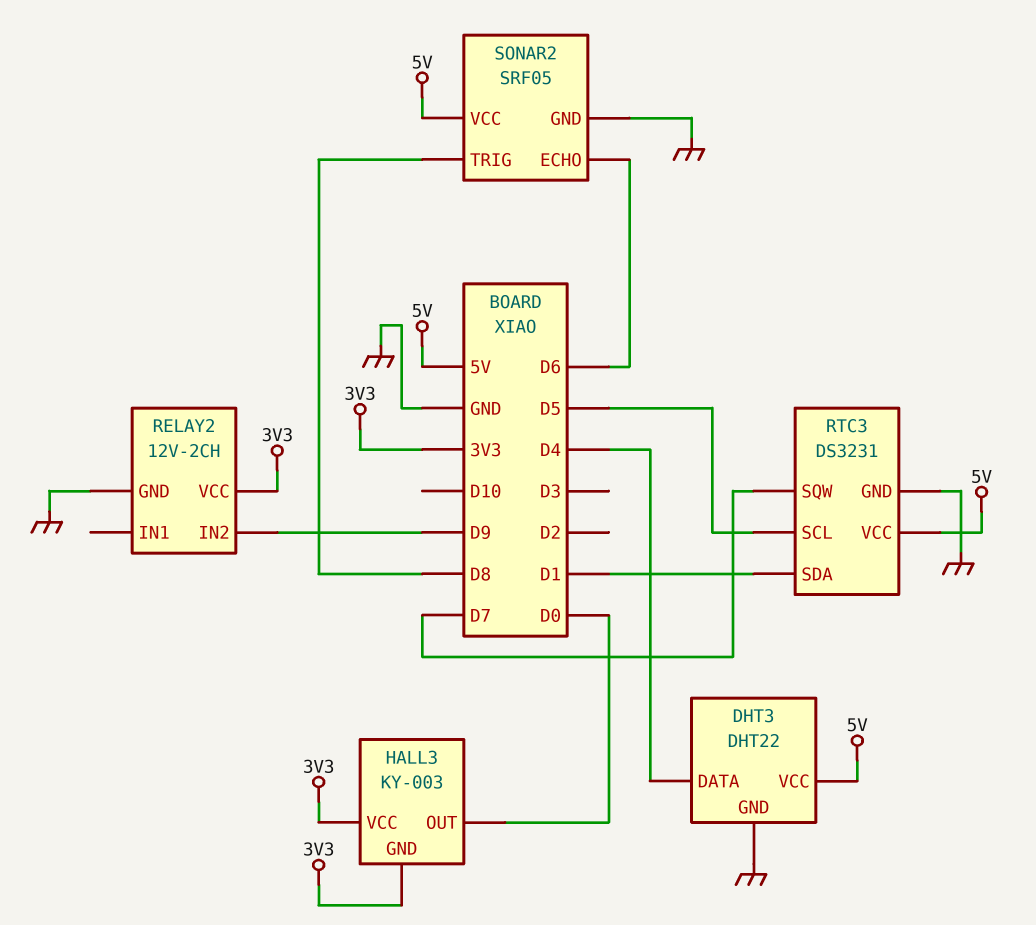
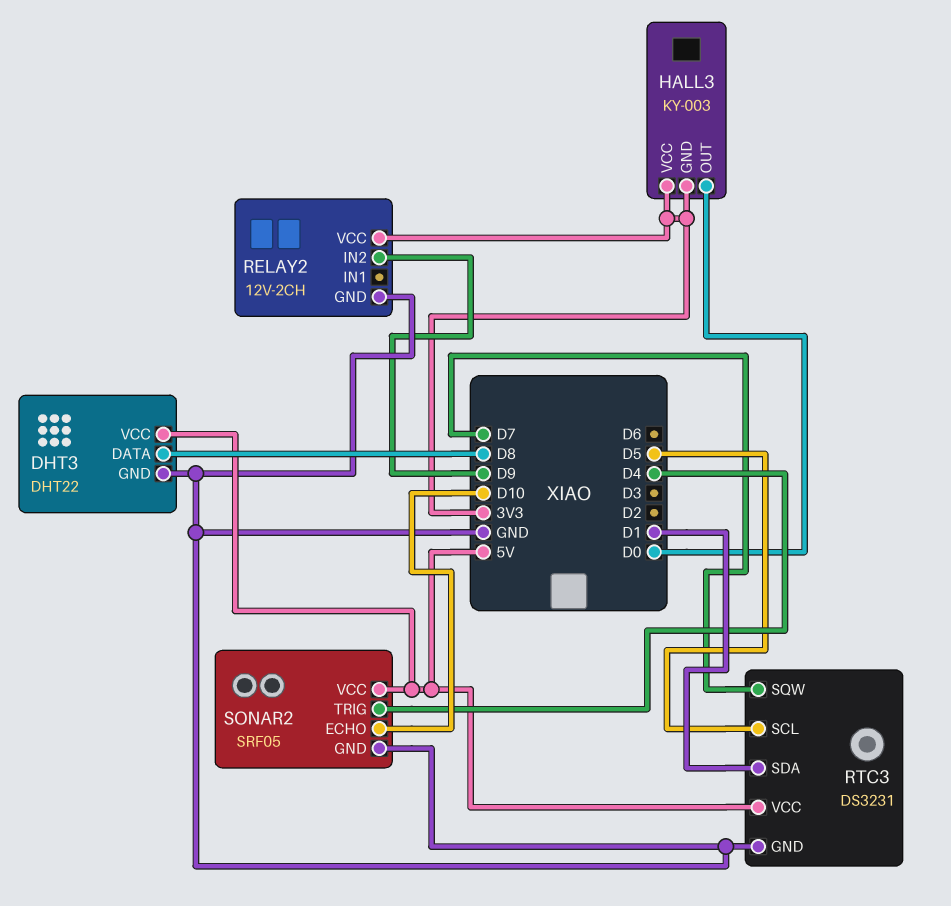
DHT3 pin DATA: D4 -> D8
SONAR2 pin ECHO: D6 -> D10
SONAR2 pin TRIG: D8 -> D4

